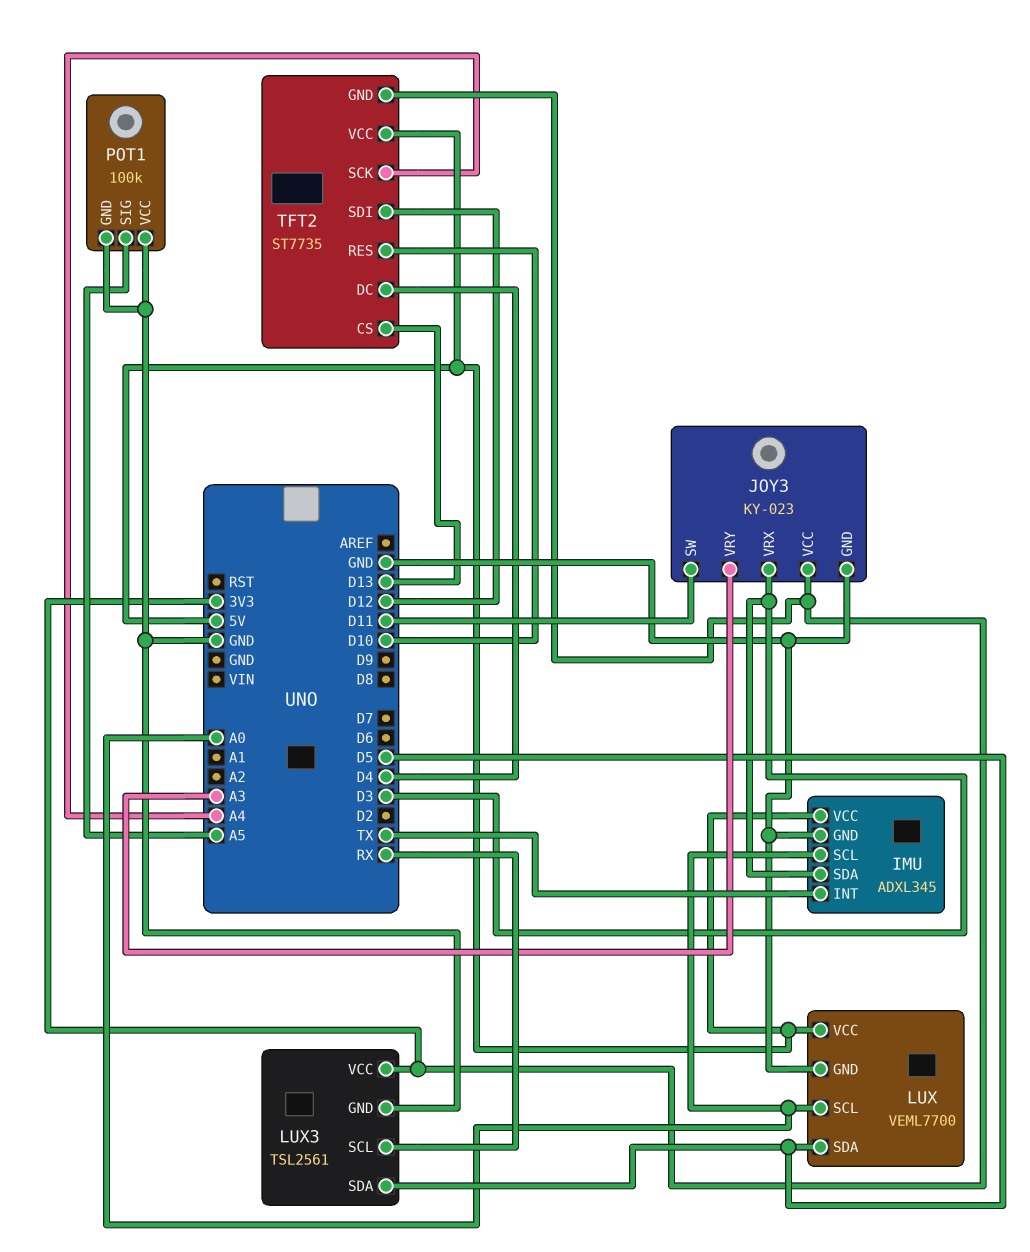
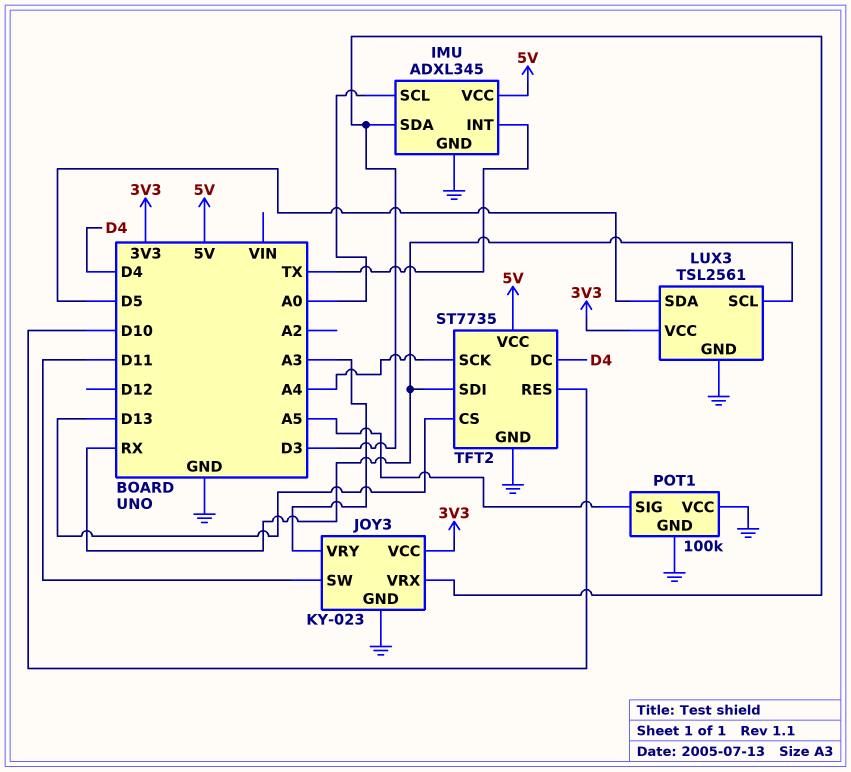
LUX: VEML7700 -> none
LUX pin GND: GND -> none
LUX pin SCL: A0 -> none
LUX pin SDA: D5 -> none
LUX pin VCC: 5V -> none
TFT2 pin GND: 3V3 -> GND
TFT2 pin SDI: D12 -> RX

